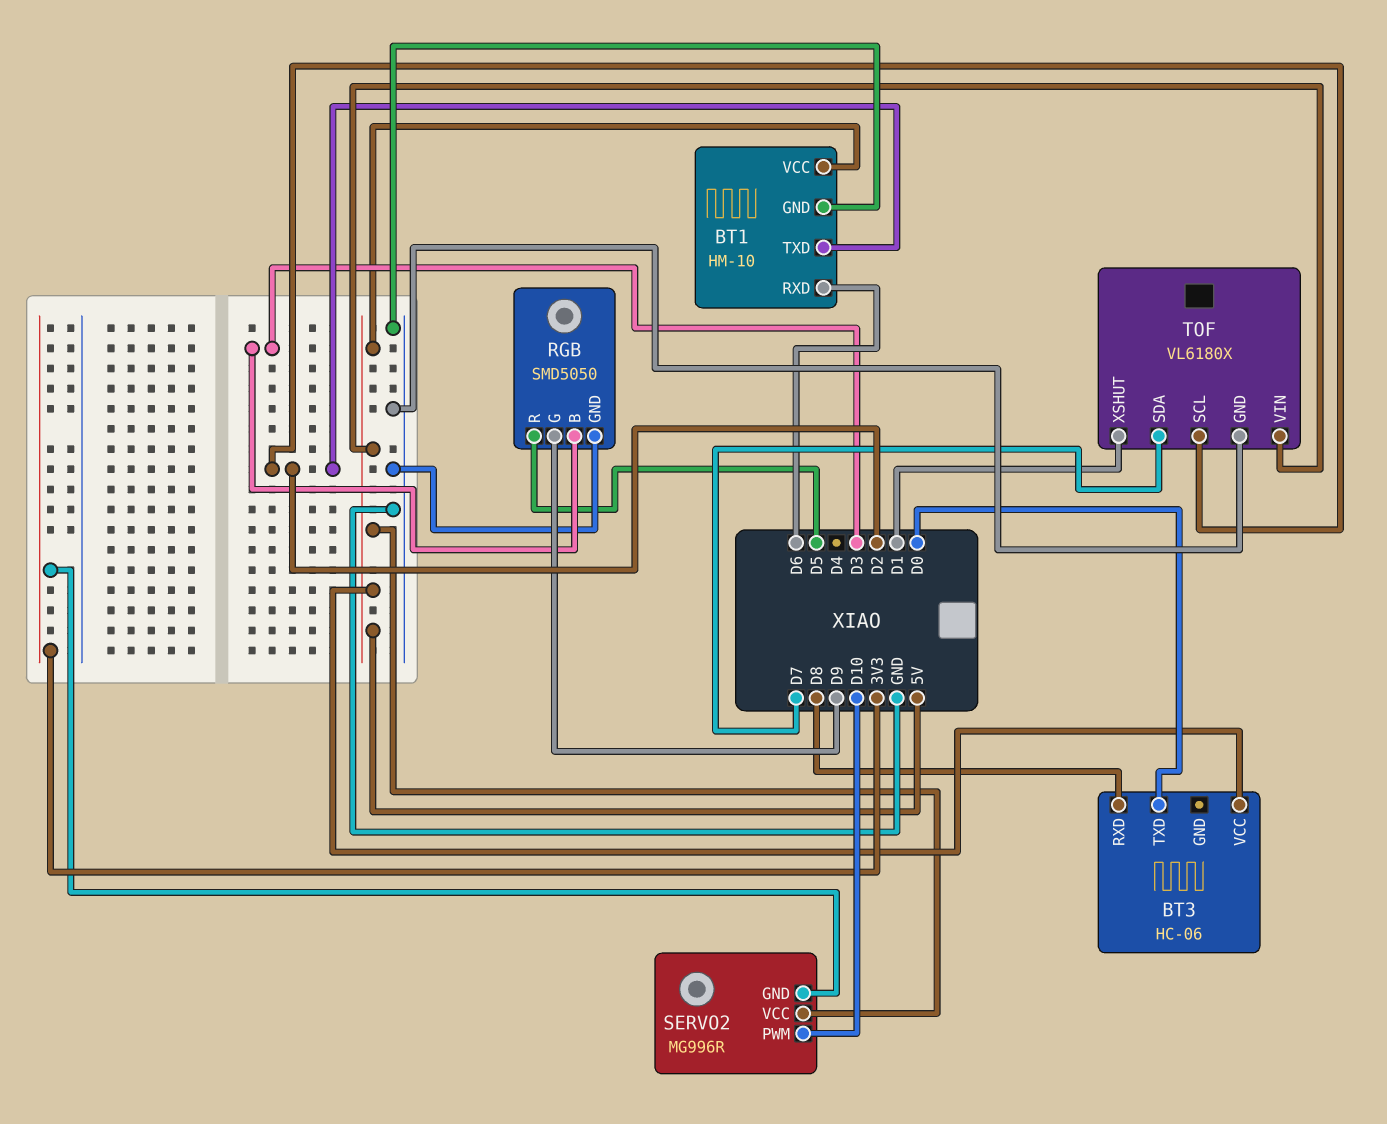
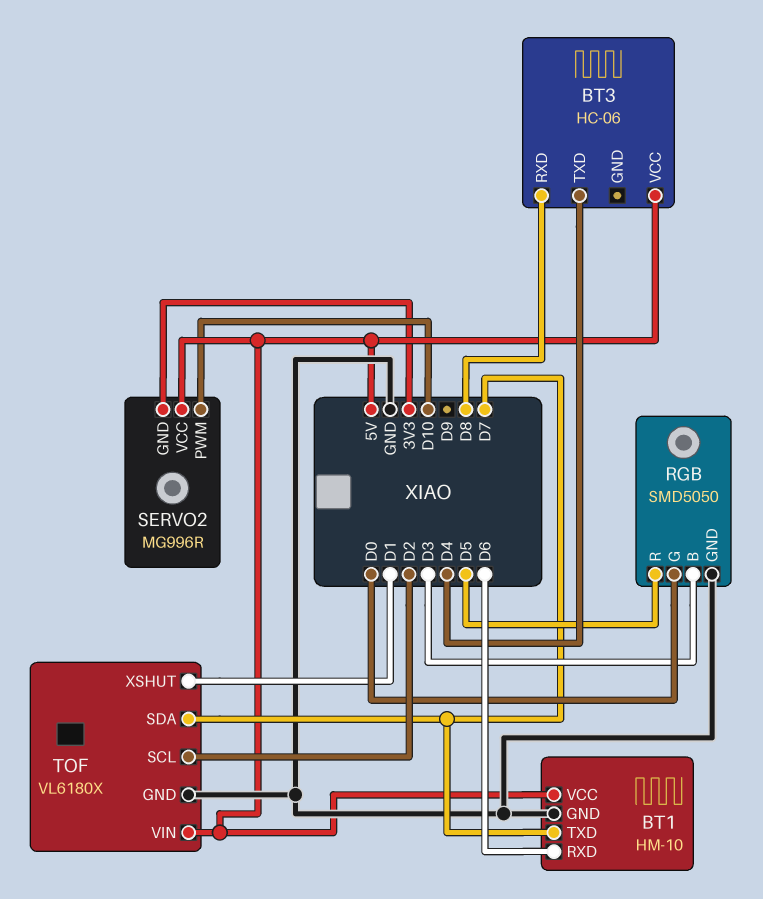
BT1 pin TXD: D2 -> D7
BT3 pin TXD: D0 -> D4
RGB pin G: D9 -> D0

